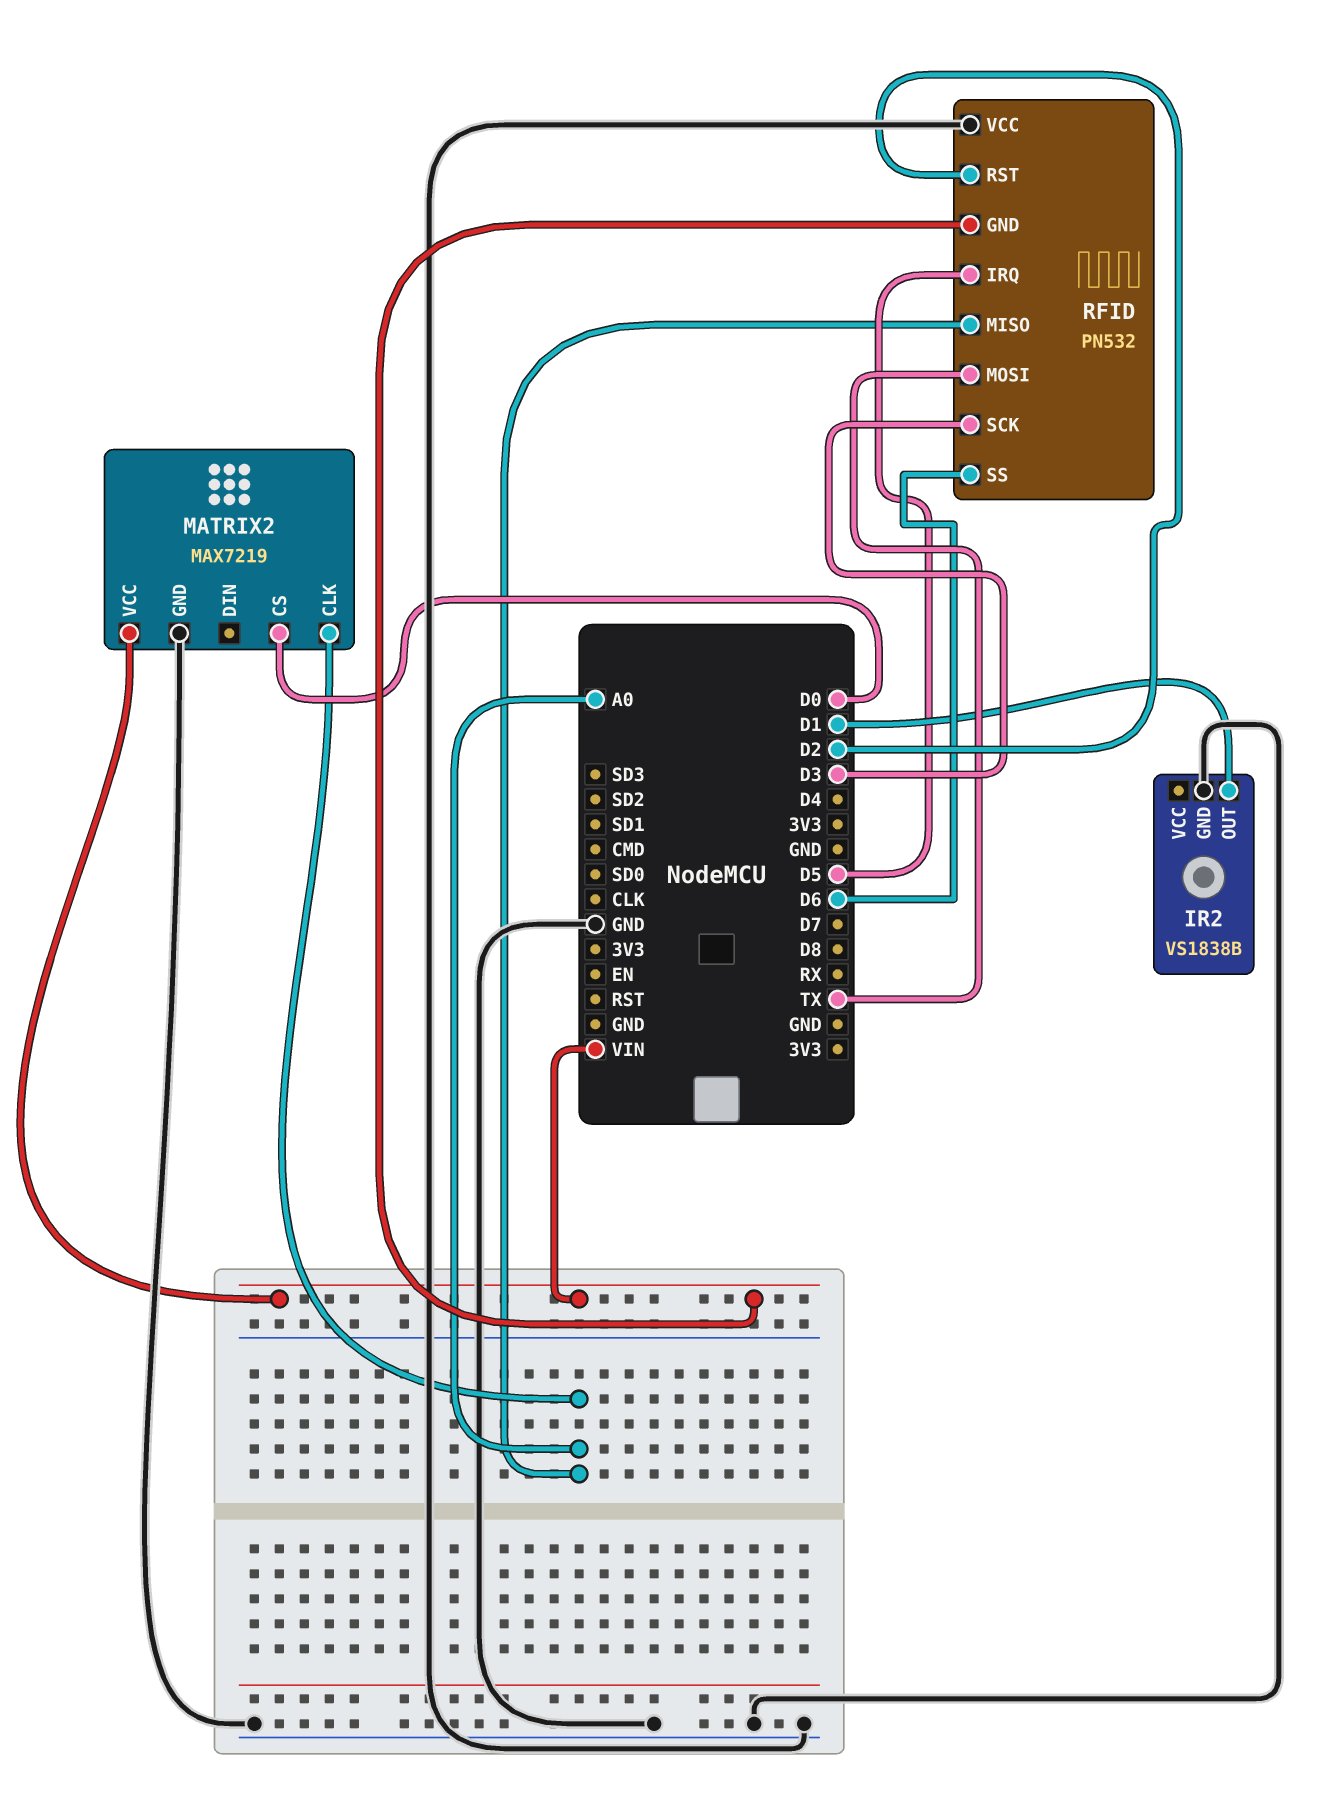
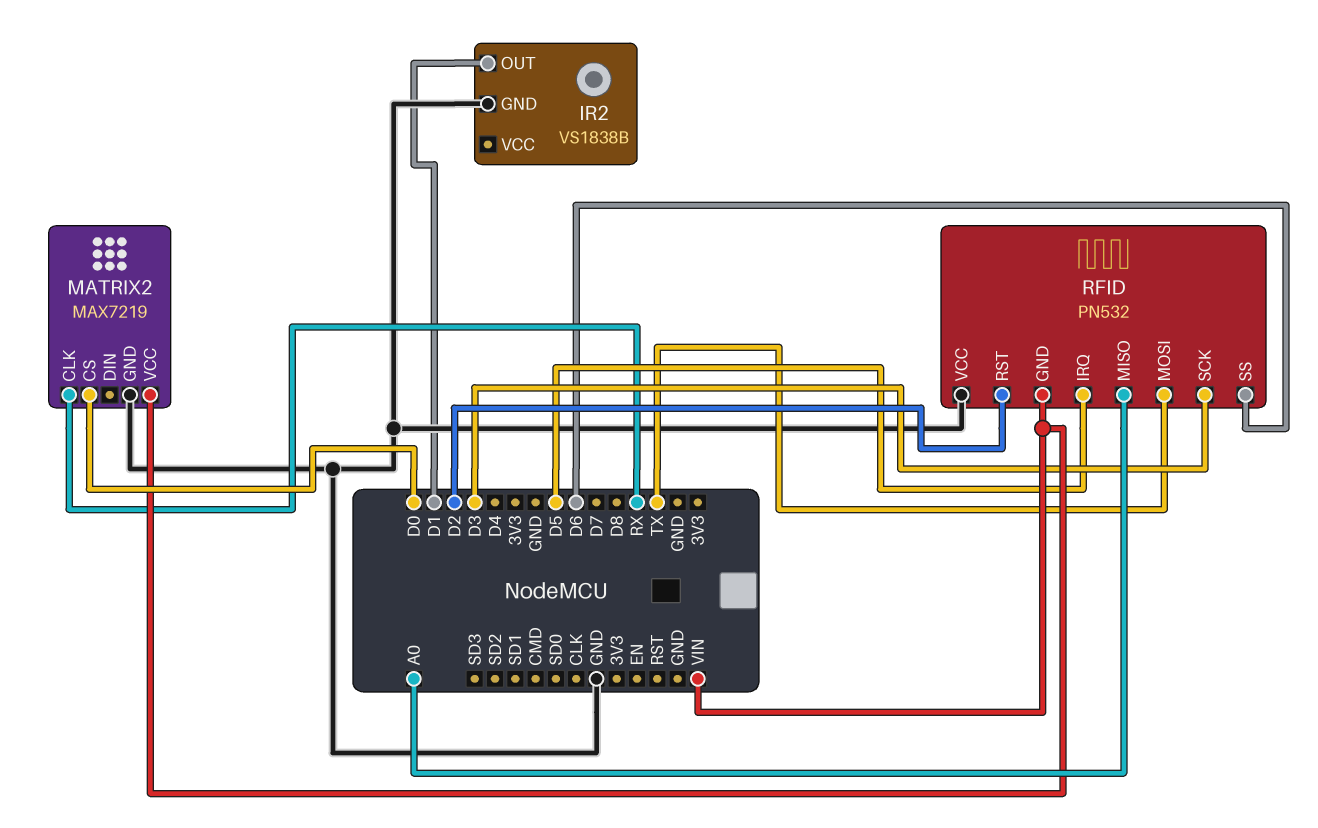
MATRIX2 pin CLK: A0 -> RX

